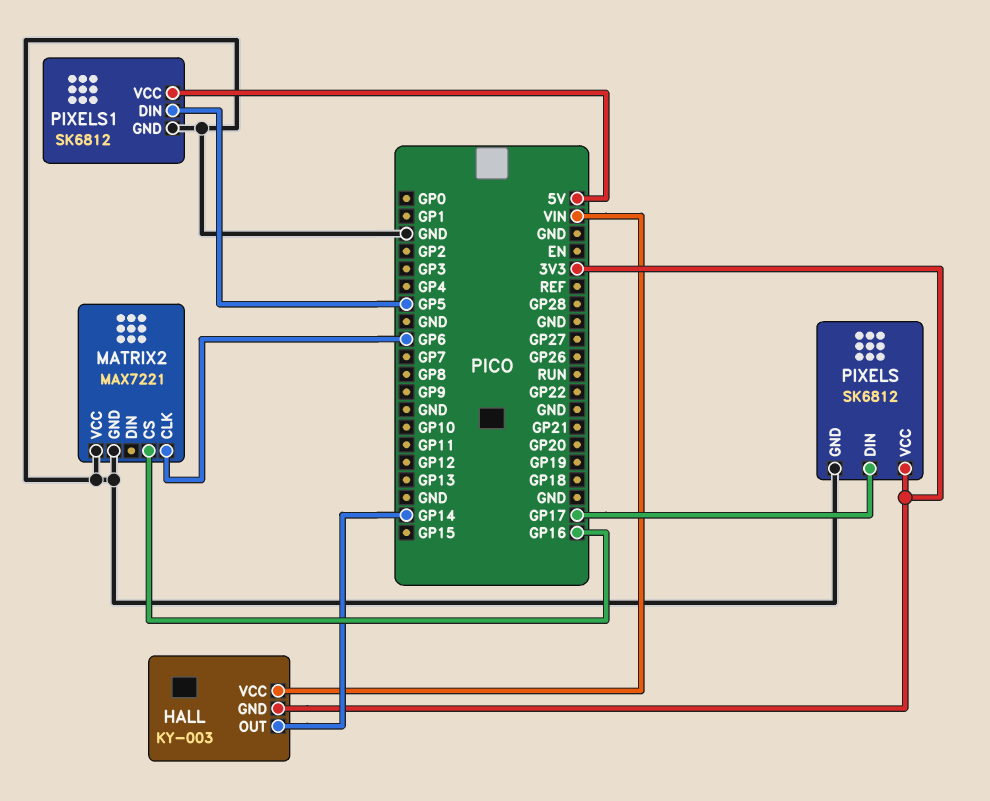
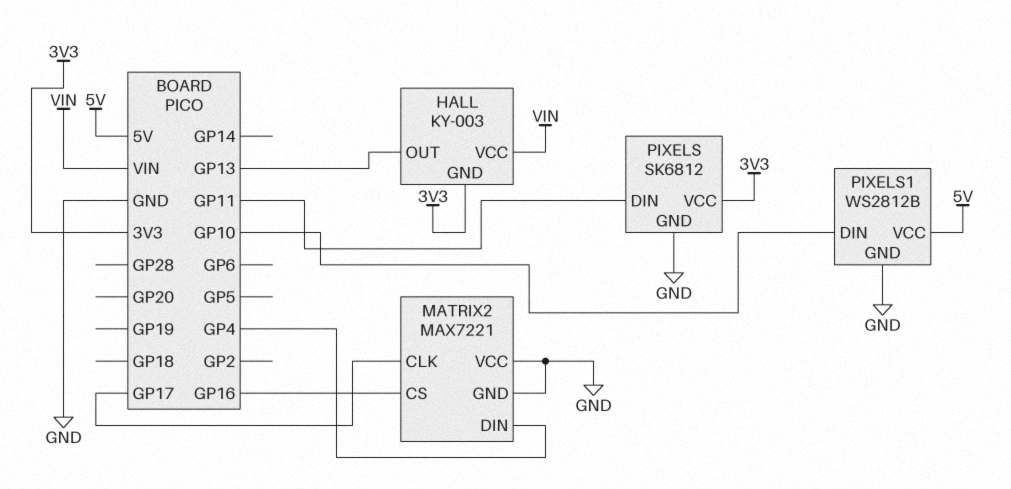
HALL pin OUT: GP14 -> GP13
MATRIX2 pin CLK: GP6 -> GP17
MATRIX2 pin DIN: none -> GP4
PIXELS pin DIN: GP17 -> GP11
PIXELS1: SK6812 -> WS2812B
PIXELS1 pin DIN: GP5 -> GP10

